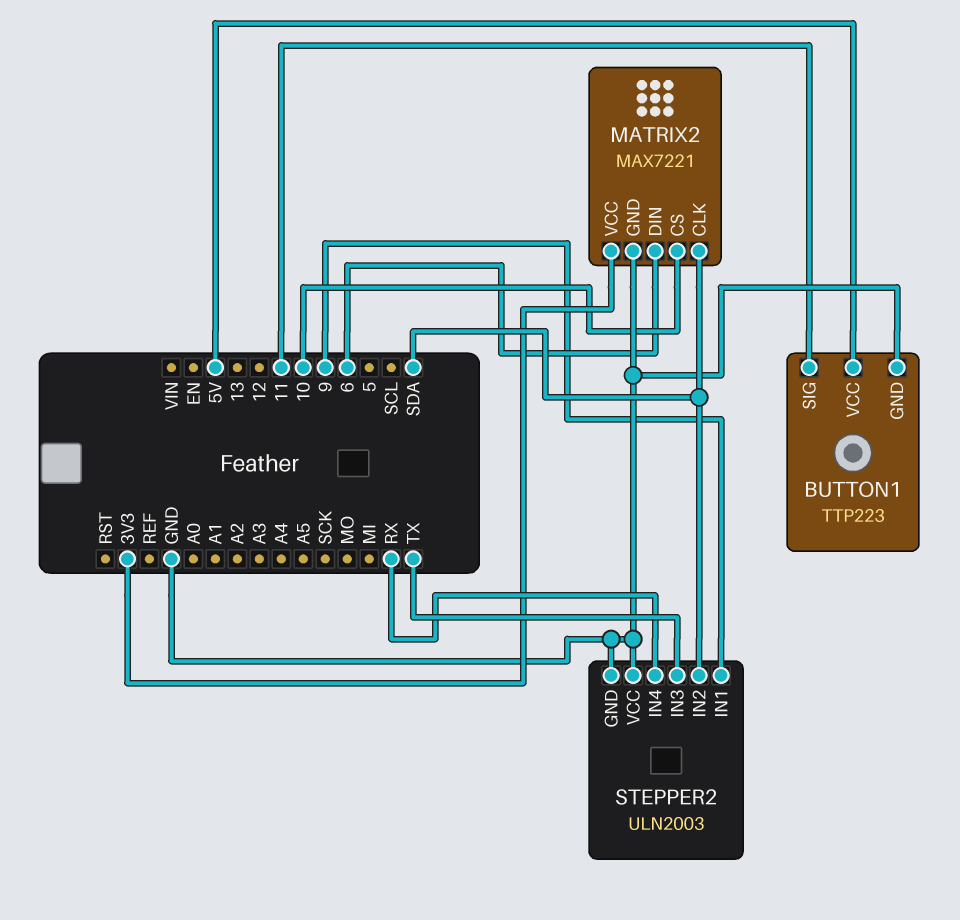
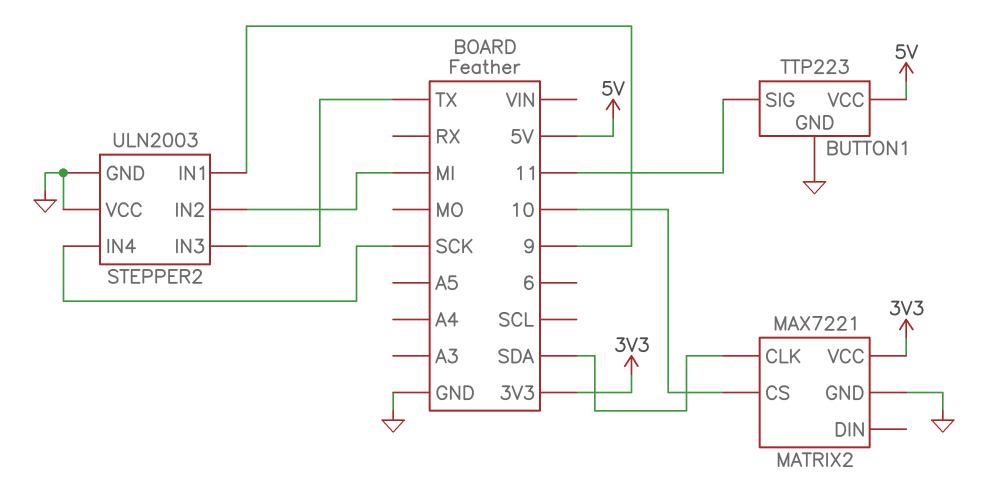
MATRIX2 pin DIN: 6 -> none
STEPPER2 pin IN2: SDA -> MI
STEPPER2 pin IN4: RX -> SCK

